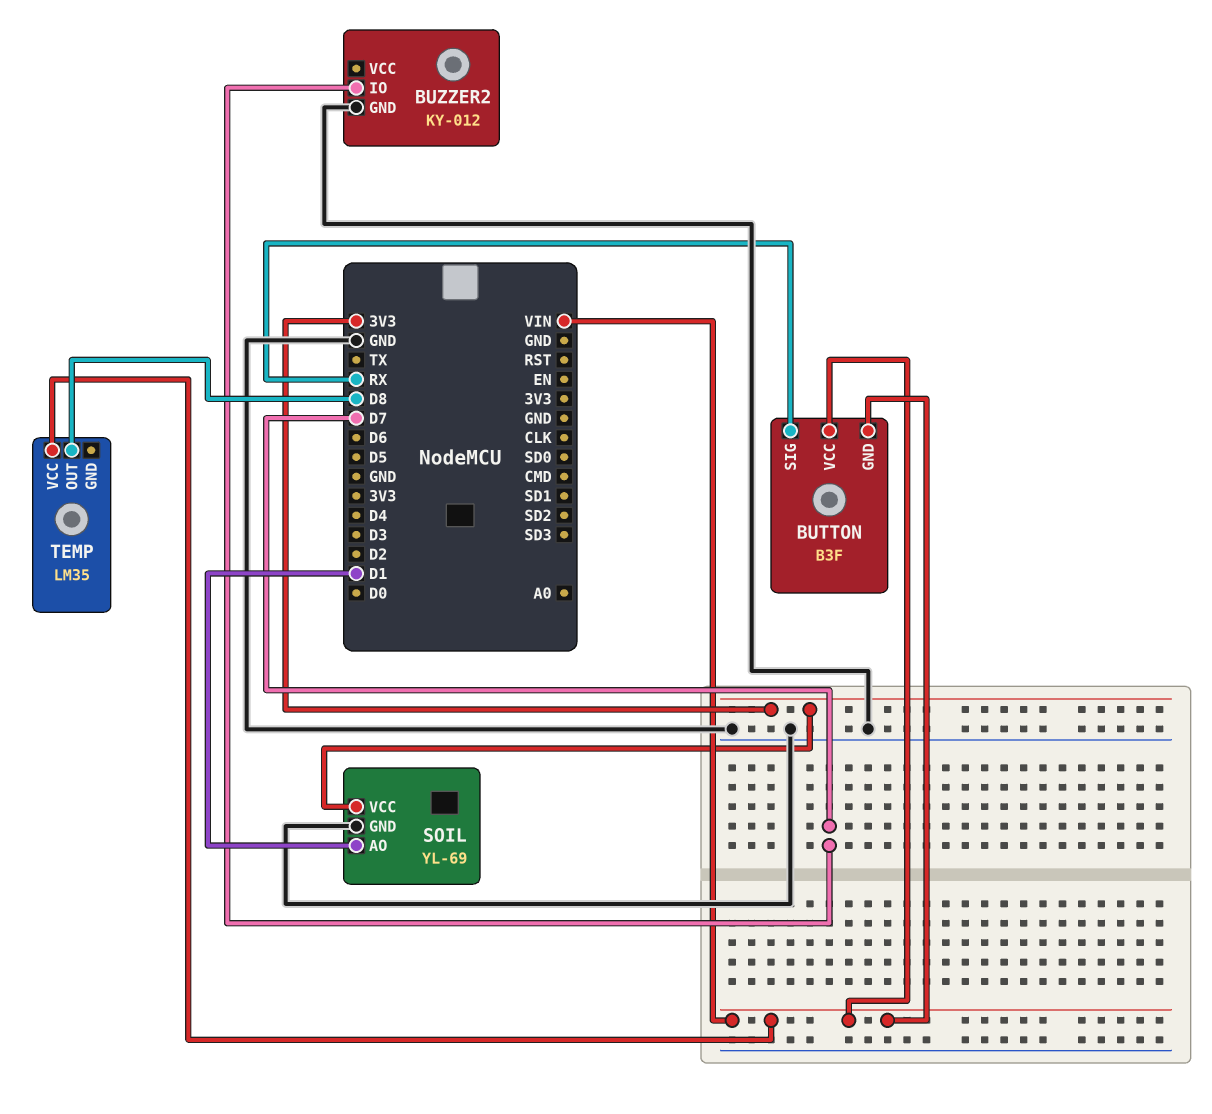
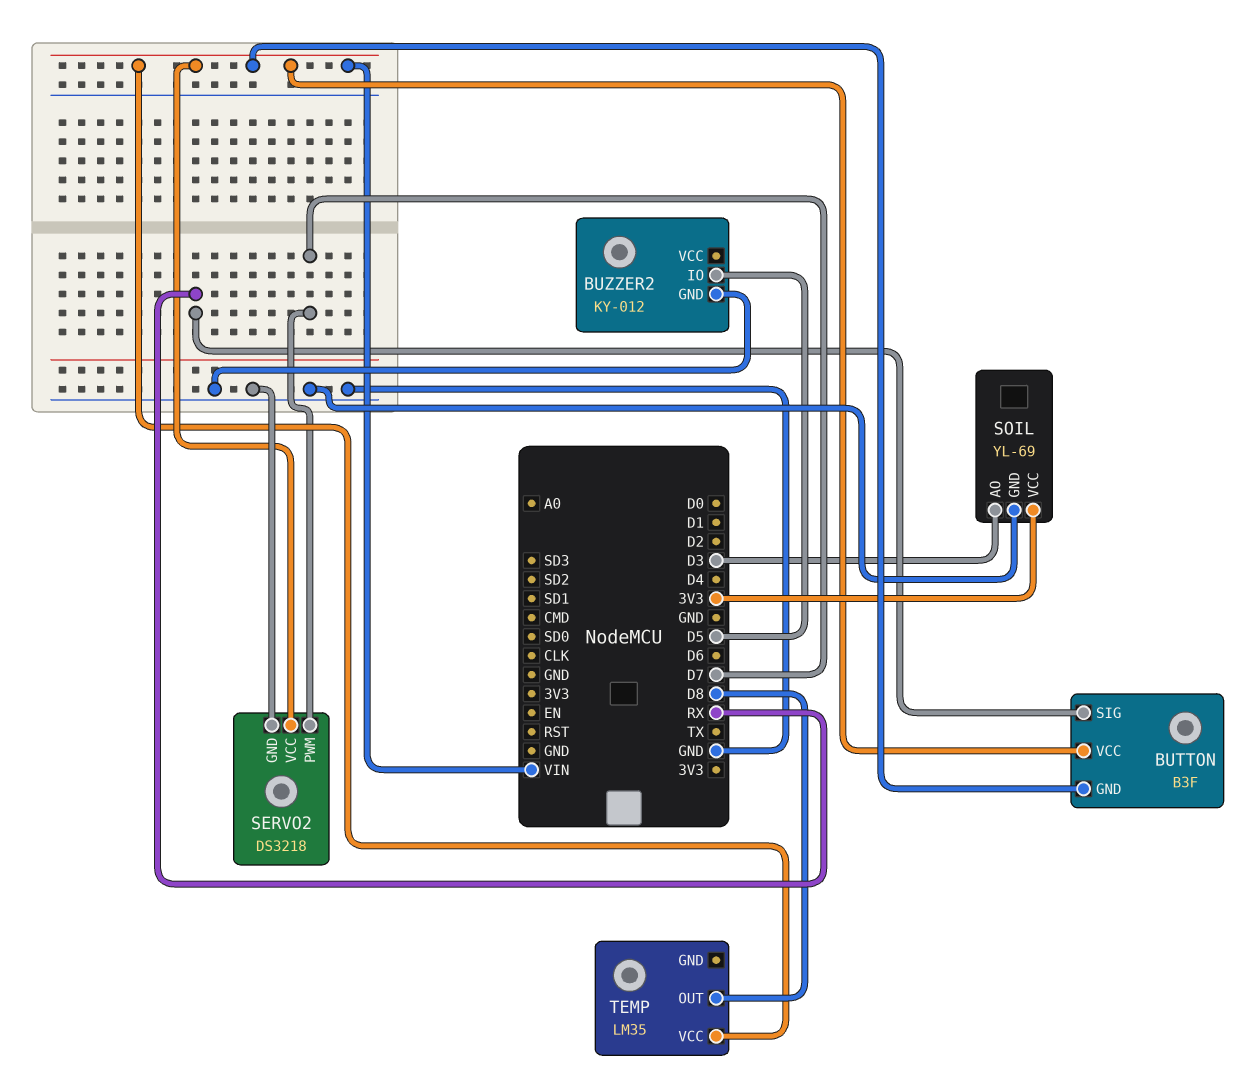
BUZZER2 pin IO: D7 -> D5
SERVO2: none -> DS3218
SERVO2 pin GND: none -> GND
SERVO2 pin PWM: none -> D7
SERVO2 pin VCC: none -> VIN
SOIL pin AO: D1 -> D3

